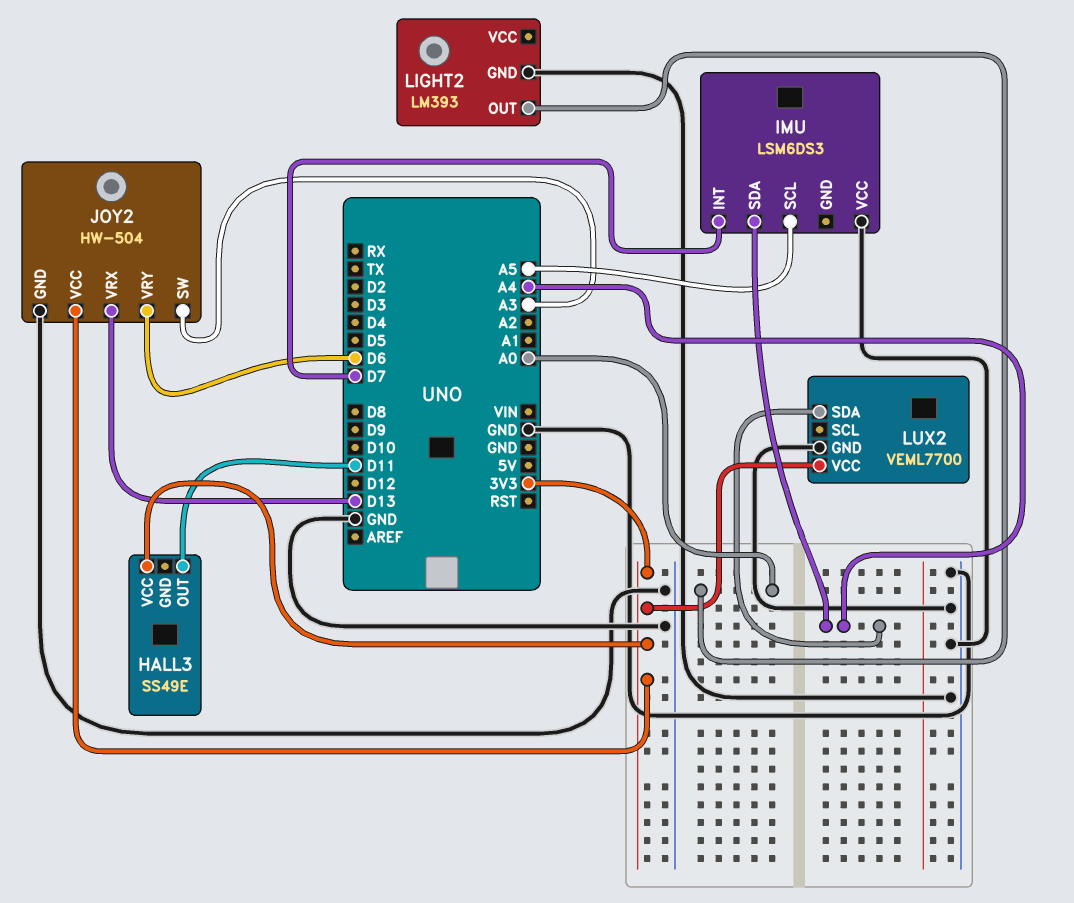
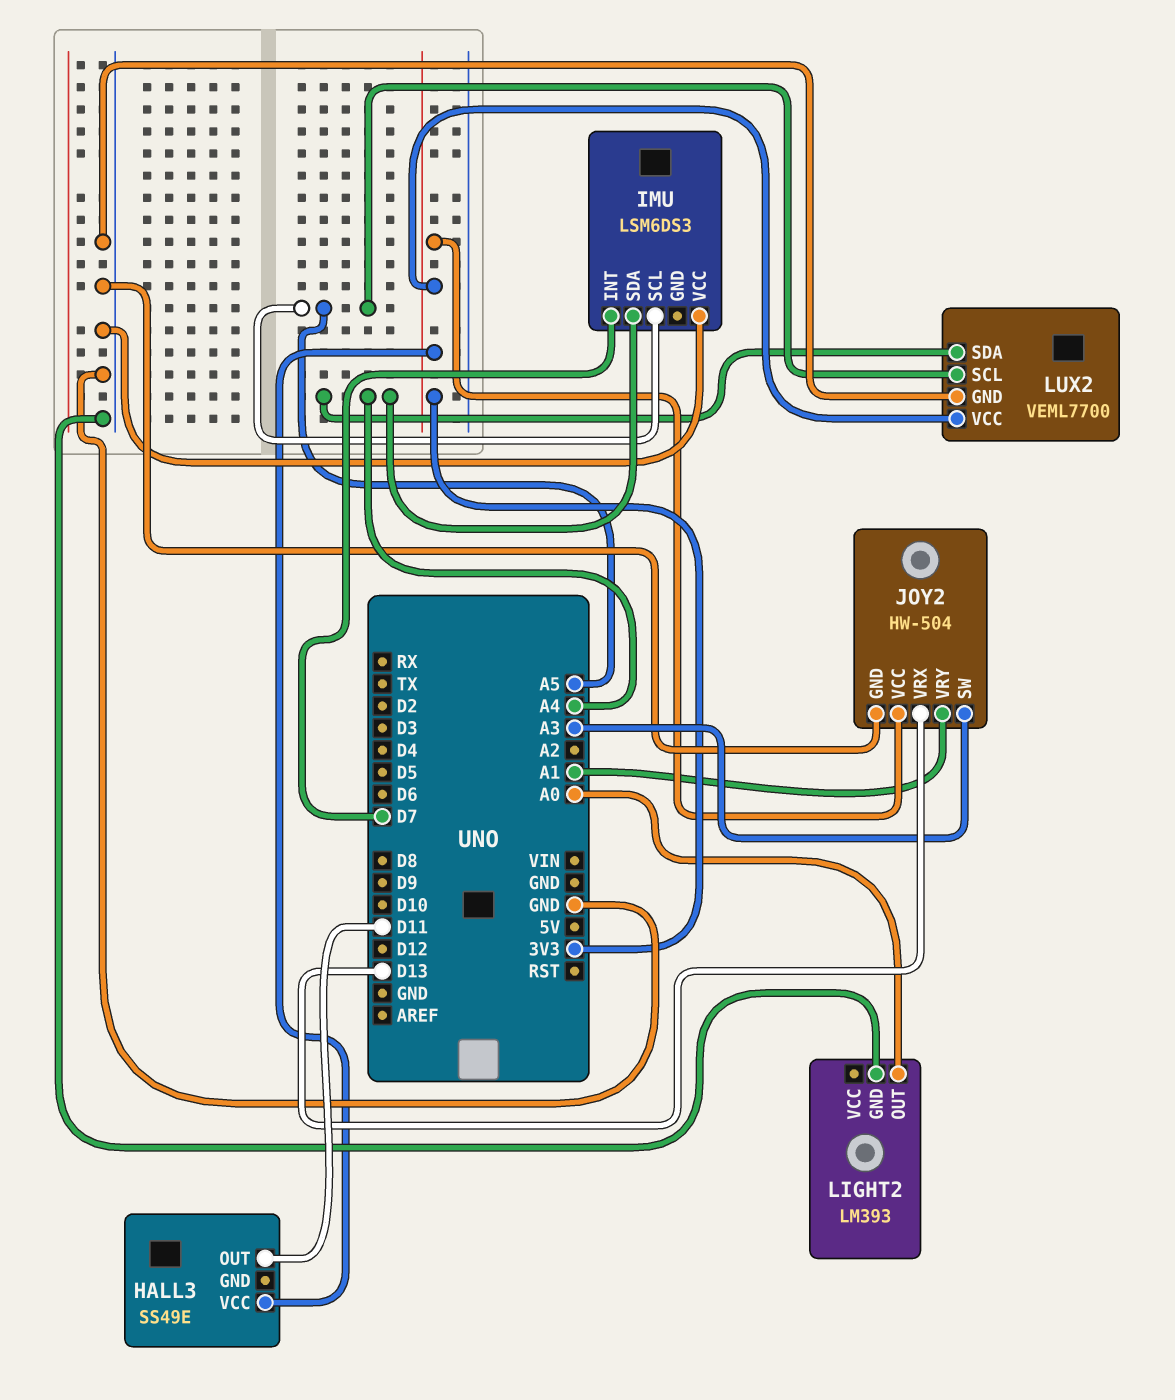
JOY2 pin VRY: D6 -> A1
LUX2 pin SCL: none -> A5

